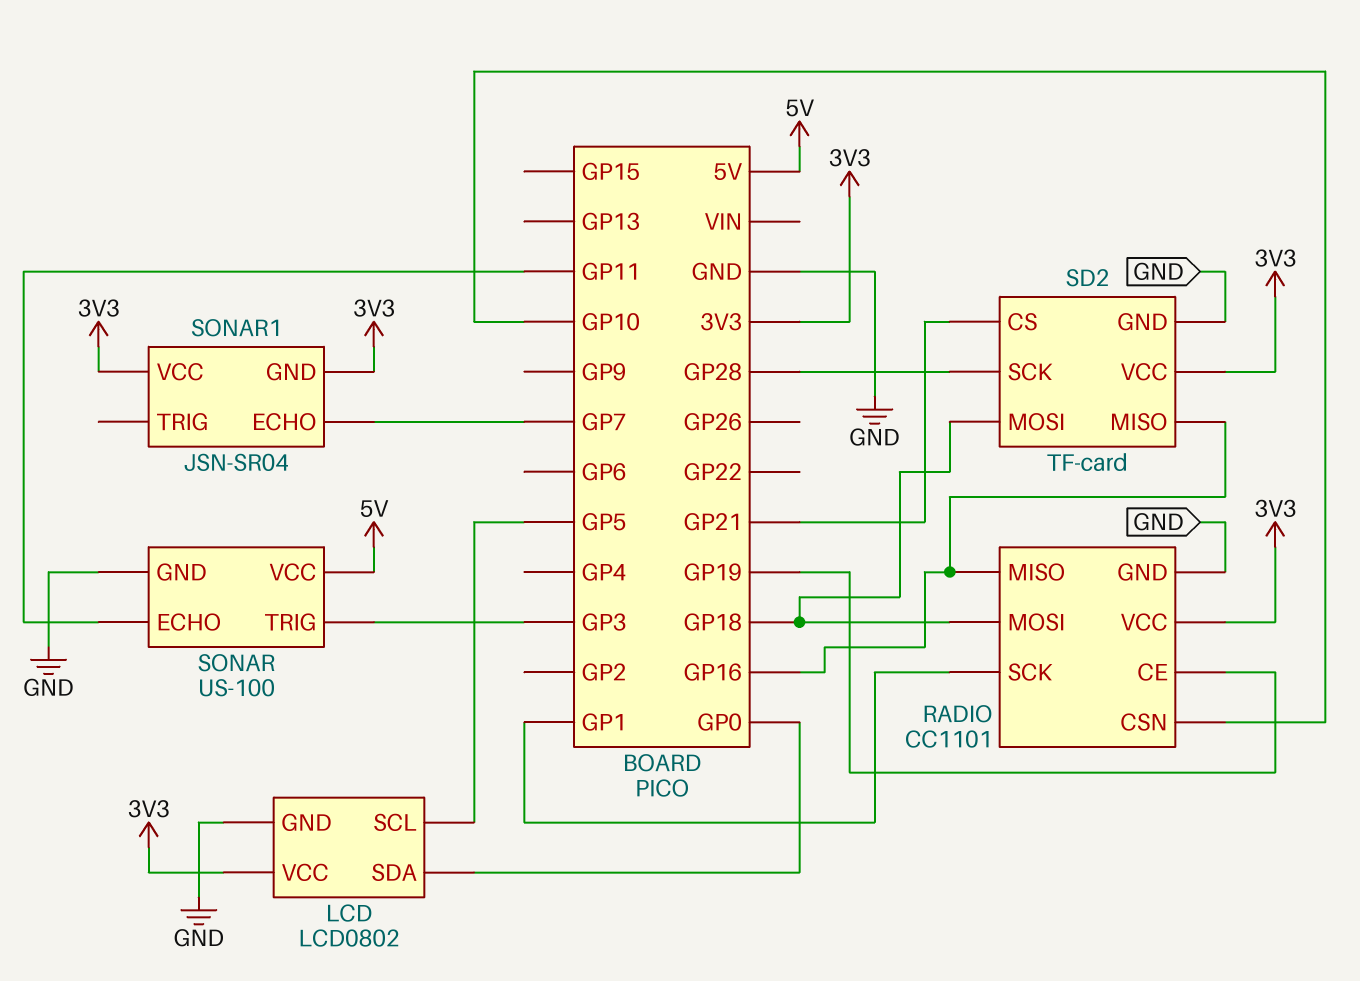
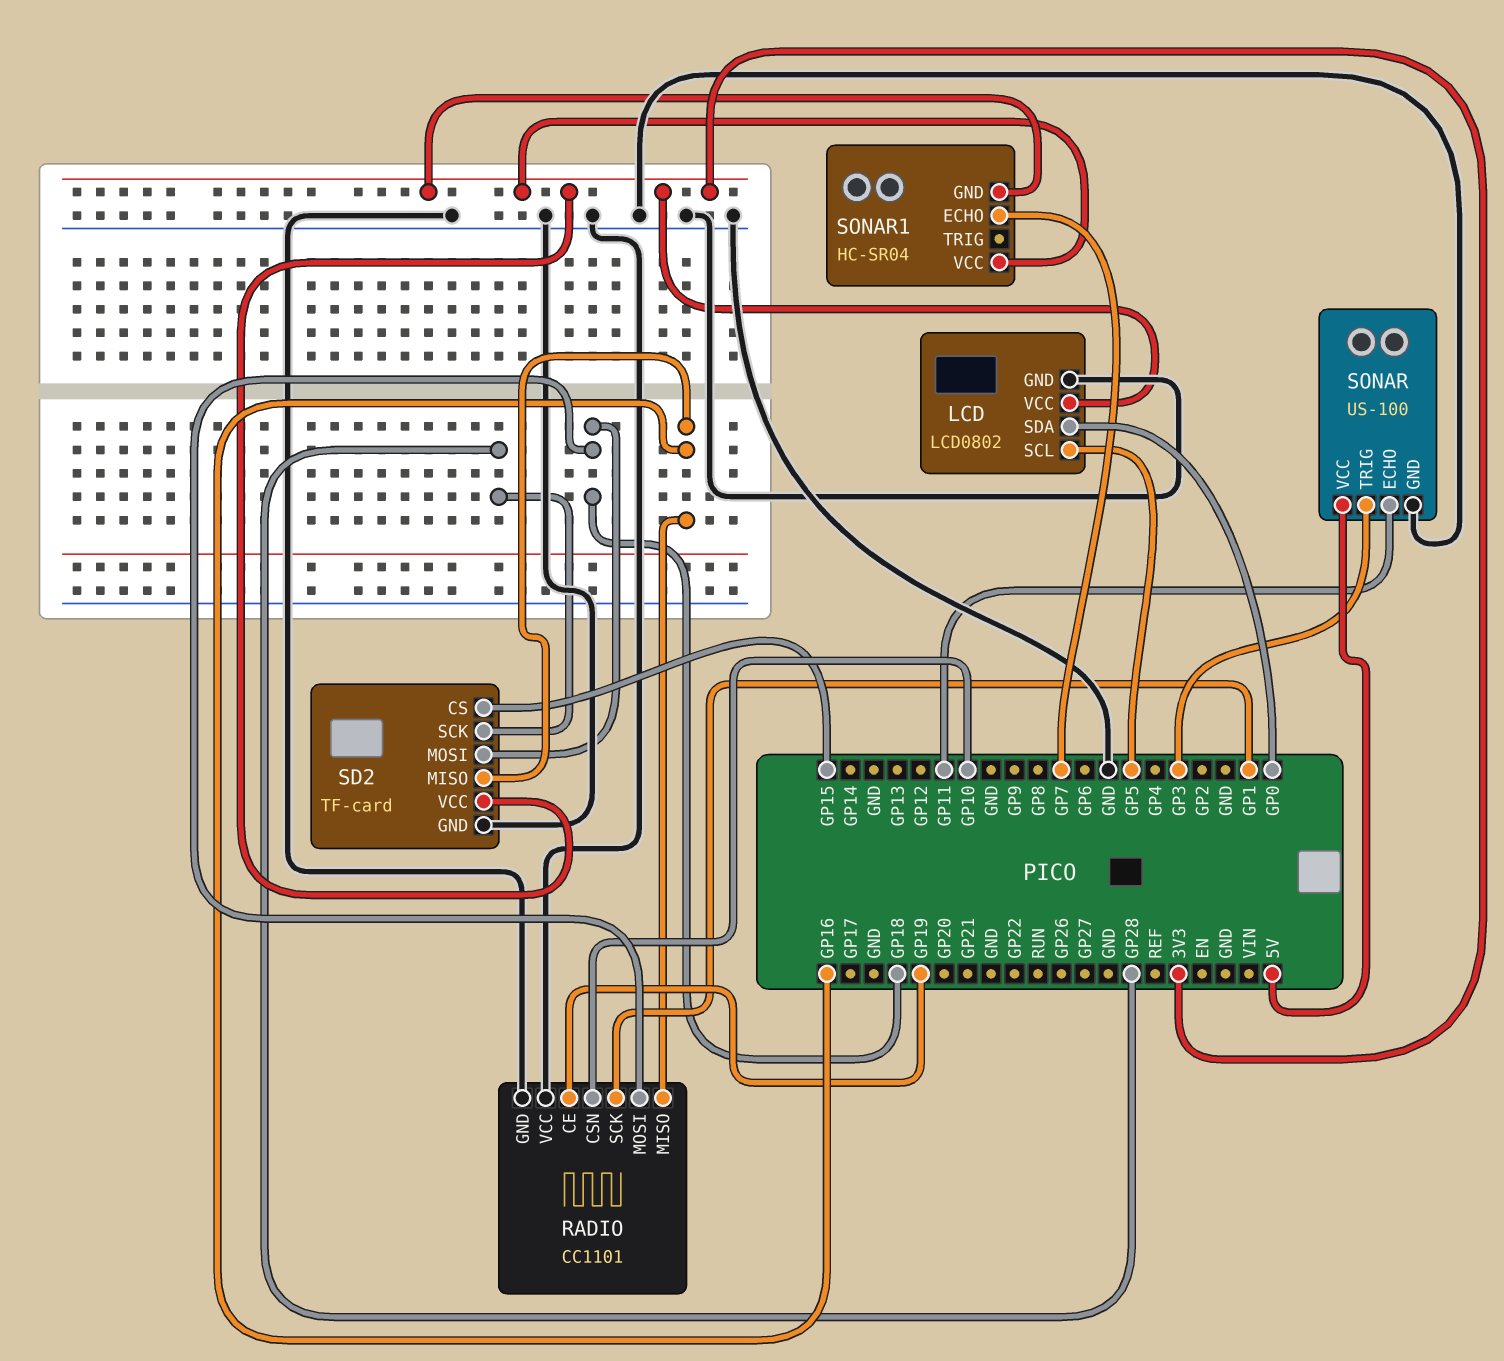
RADIO pin VCC: 3V3 -> GND
SD2 pin CS: GP21 -> GP15
SONAR1: JSN-SR04 -> HC-SR04

